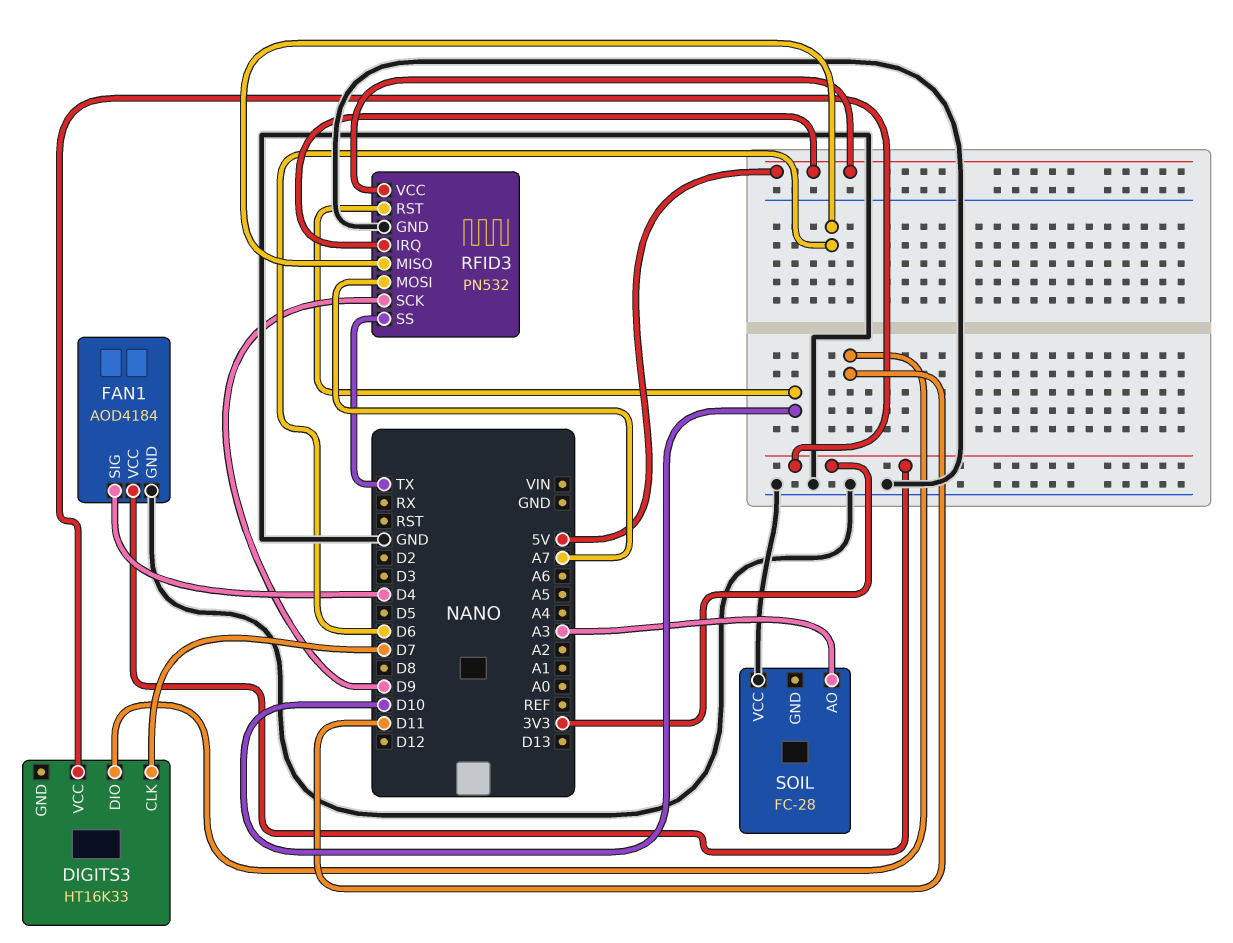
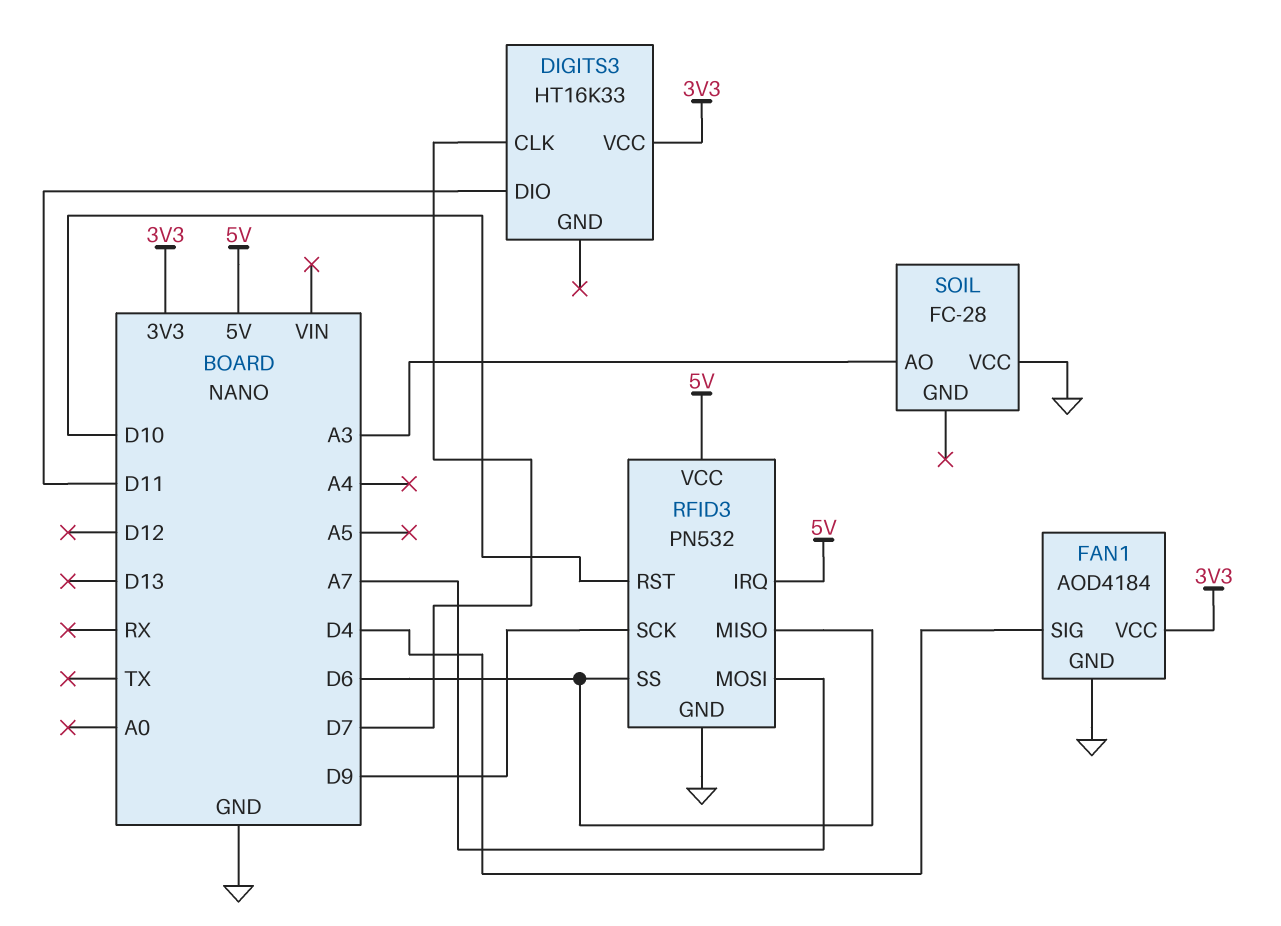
RFID3 pin SS: TX -> D6

